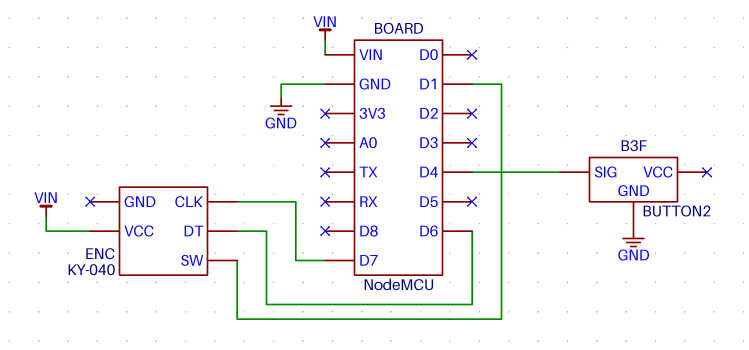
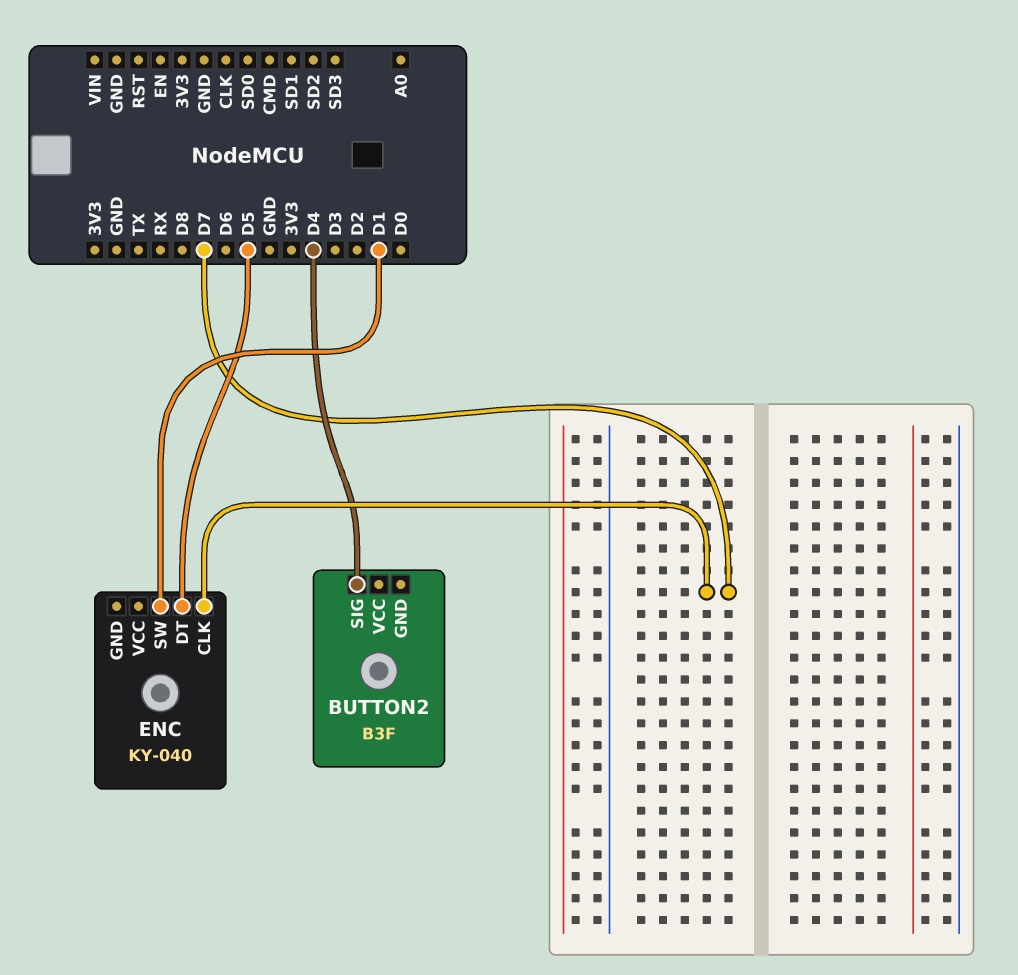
BUTTON2 pin GND: GND -> none
ENC pin DT: D6 -> D5
ENC pin VCC: VIN -> none

